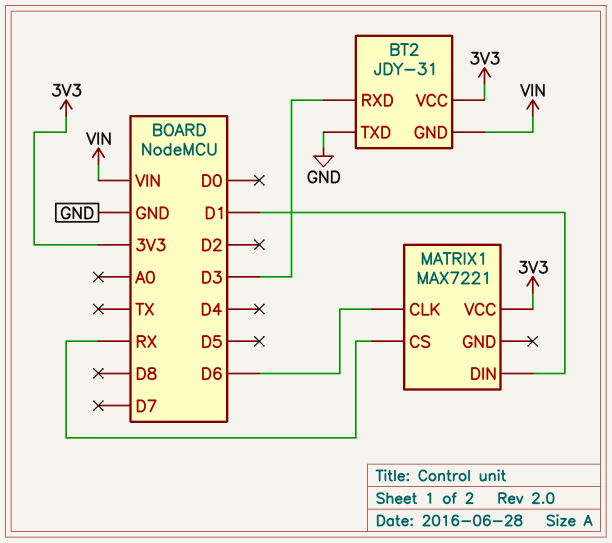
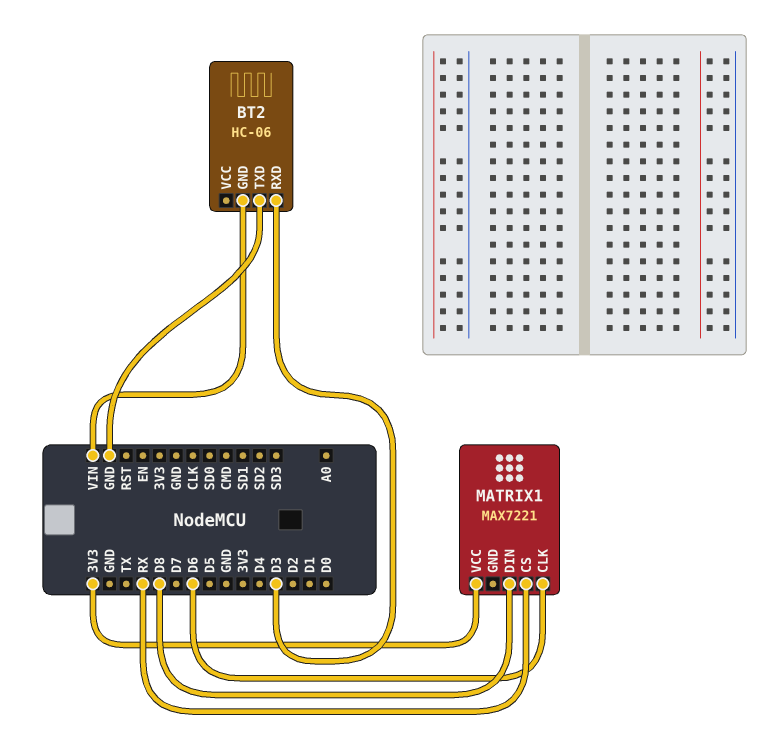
BT2: JDY-31 -> HC-06
BT2 pin VCC: 3V3 -> none
MATRIX1 pin DIN: D1 -> D8

